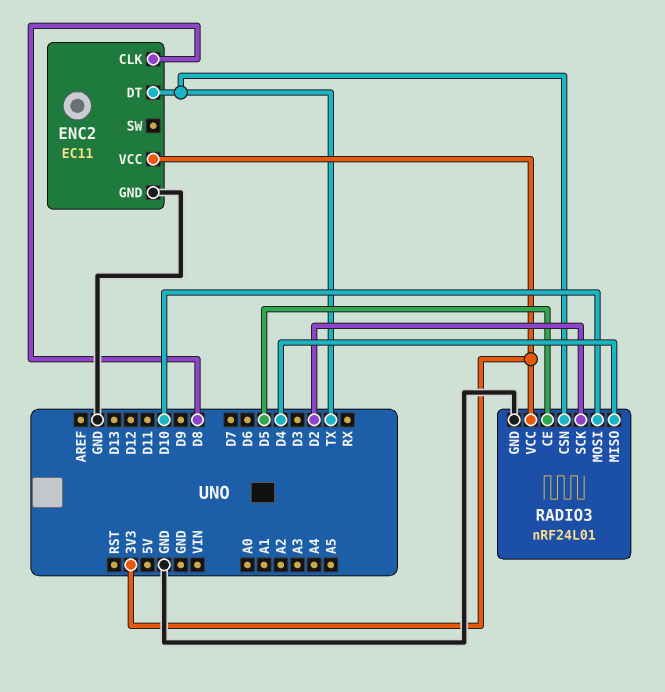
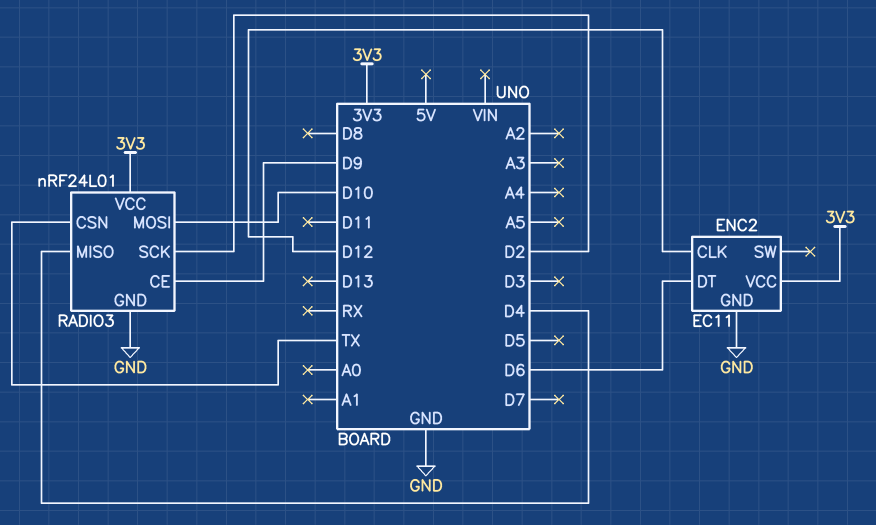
ENC2 pin CLK: D8 -> D12
ENC2 pin DT: TX -> D6
RADIO3 pin CE: D5 -> D9

